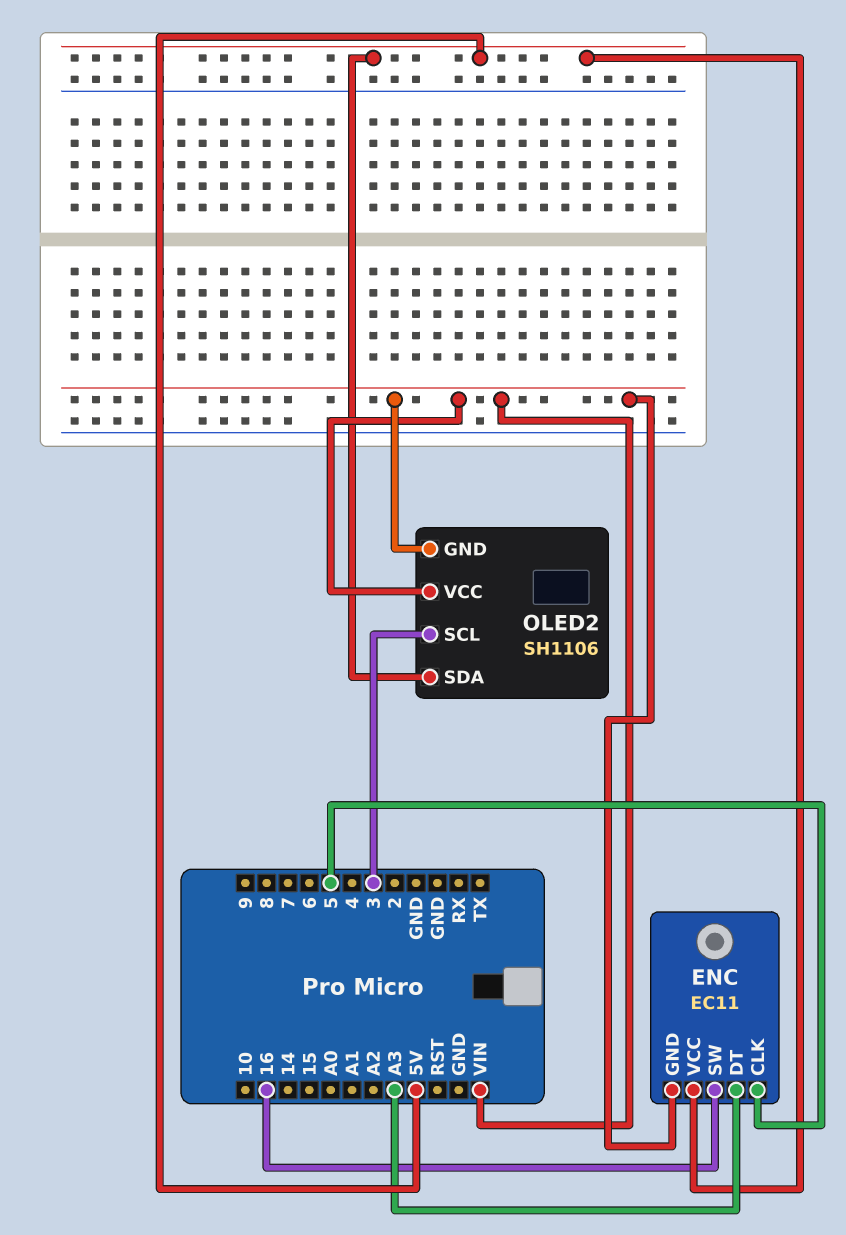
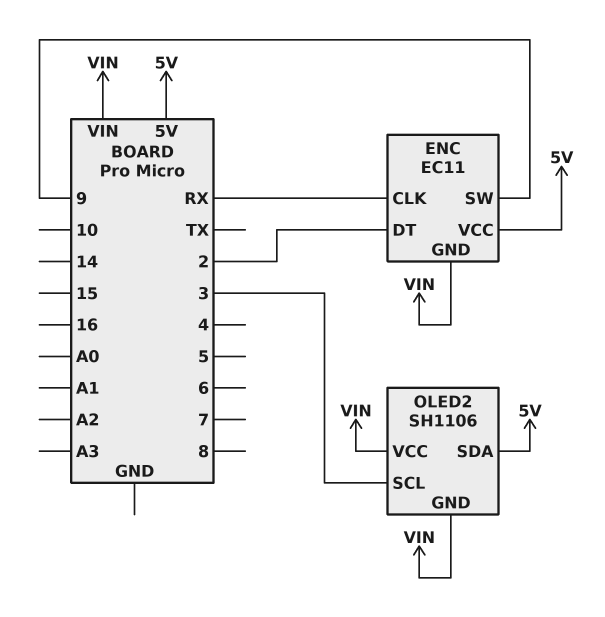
ENC pin CLK: 5 -> RX
ENC pin DT: A3 -> 2
ENC pin SW: 16 -> 9

